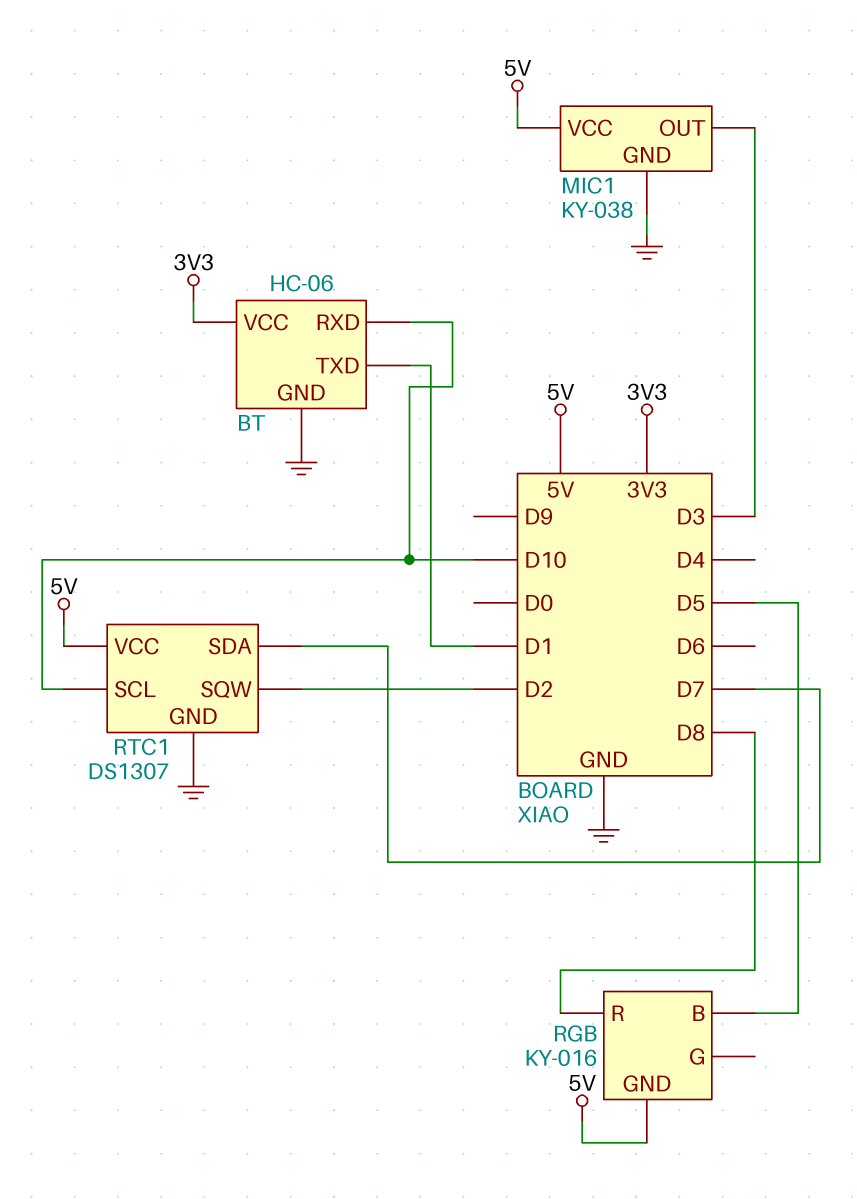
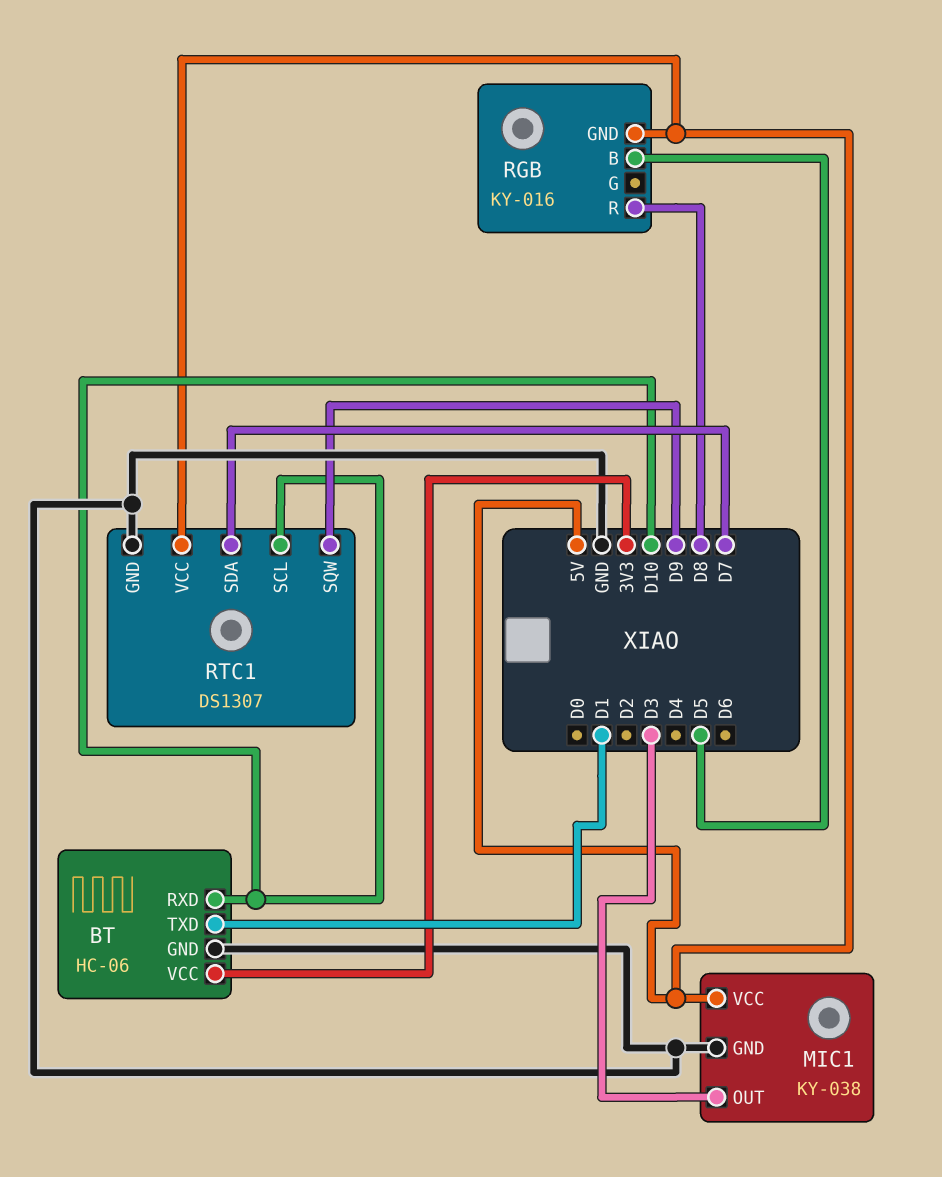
RTC1 pin SQW: D2 -> D9

